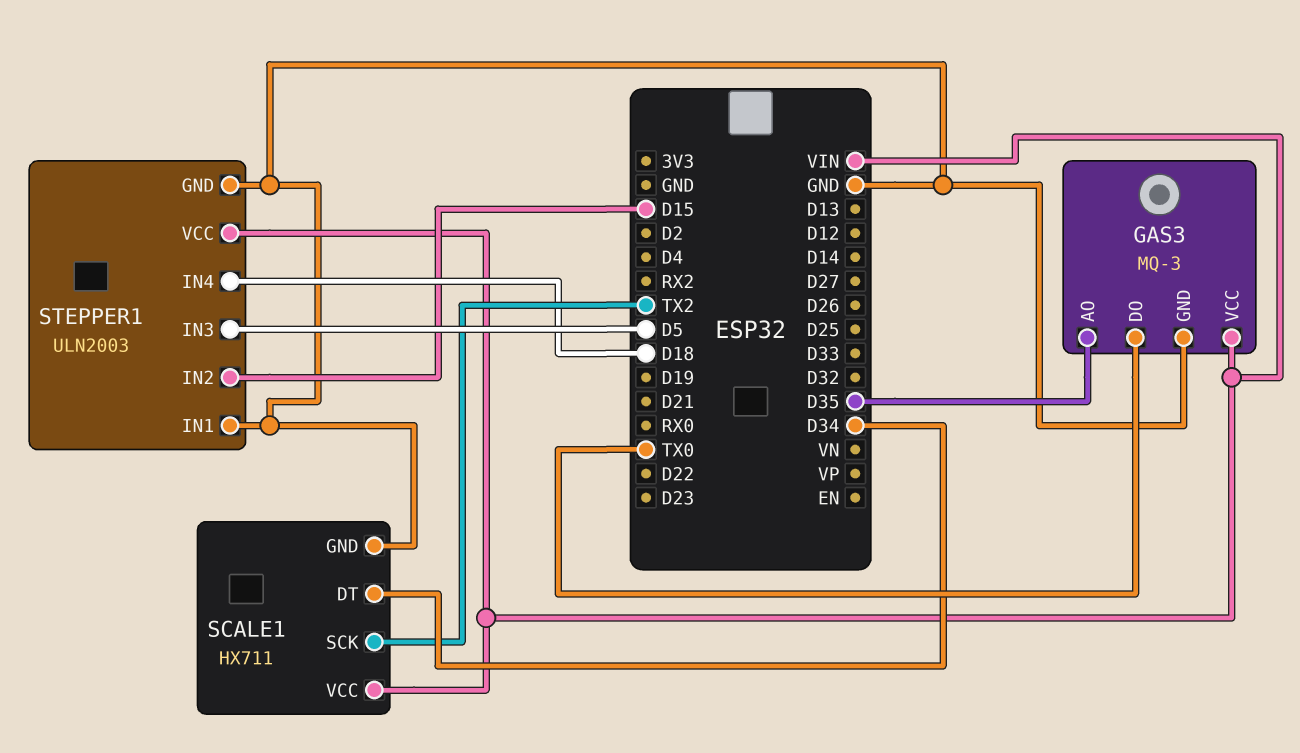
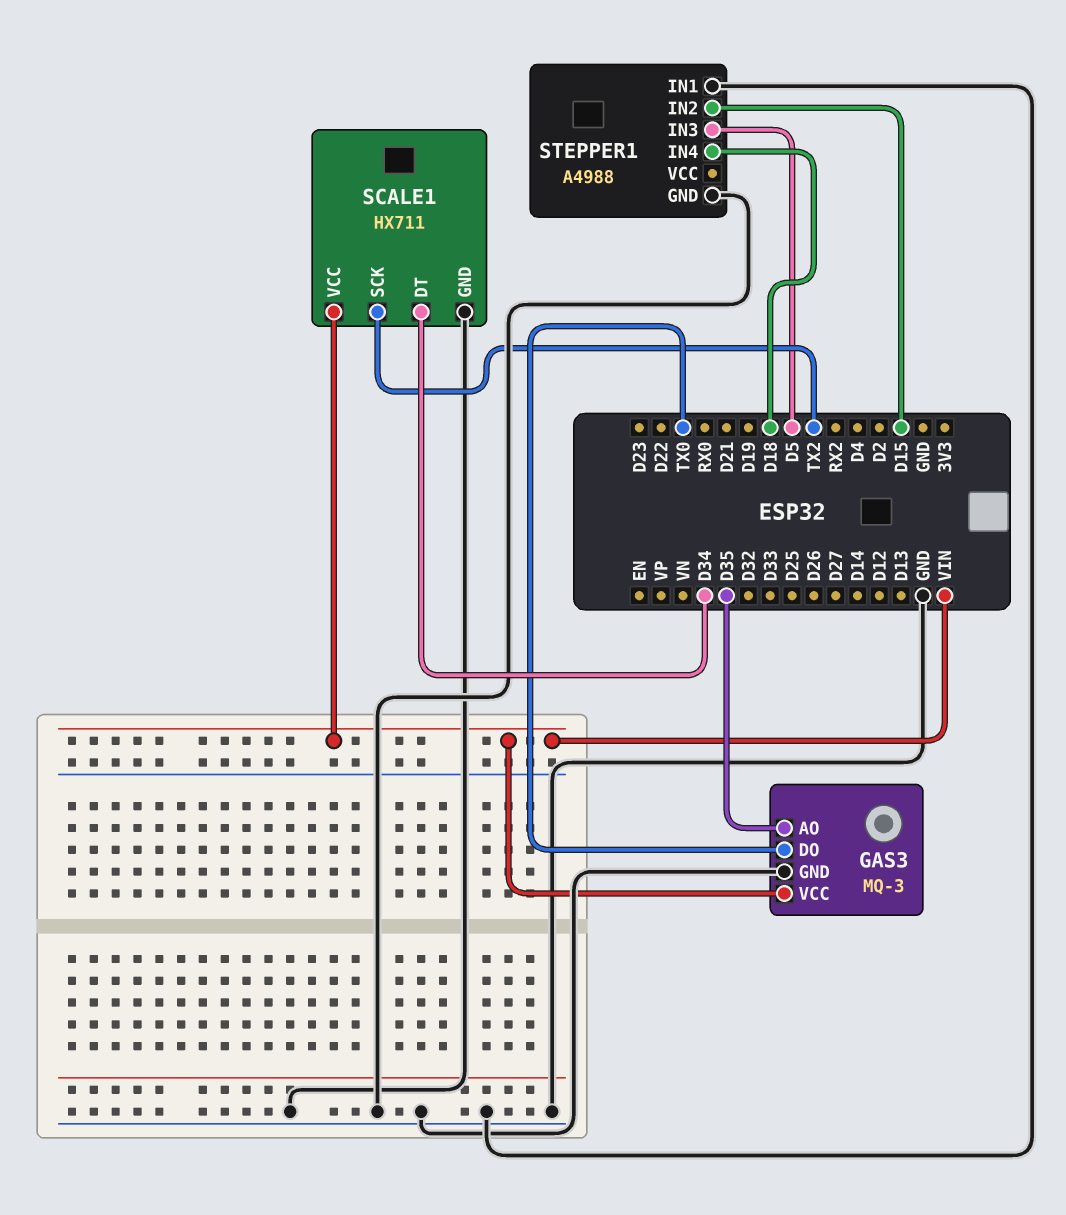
STEPPER1: ULN2003 -> A4988
STEPPER1 pin VCC: VIN -> none

